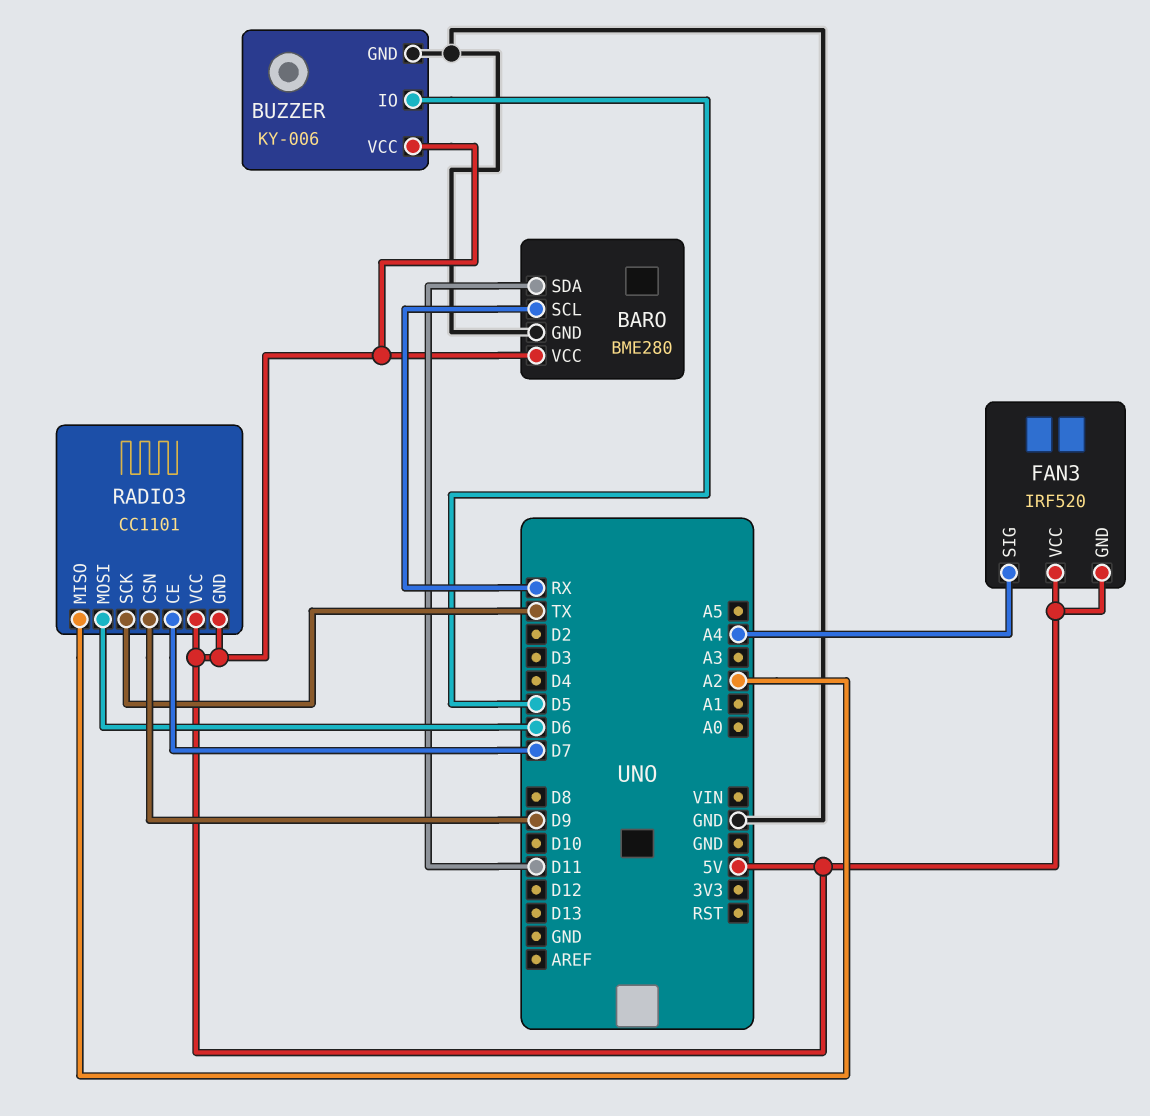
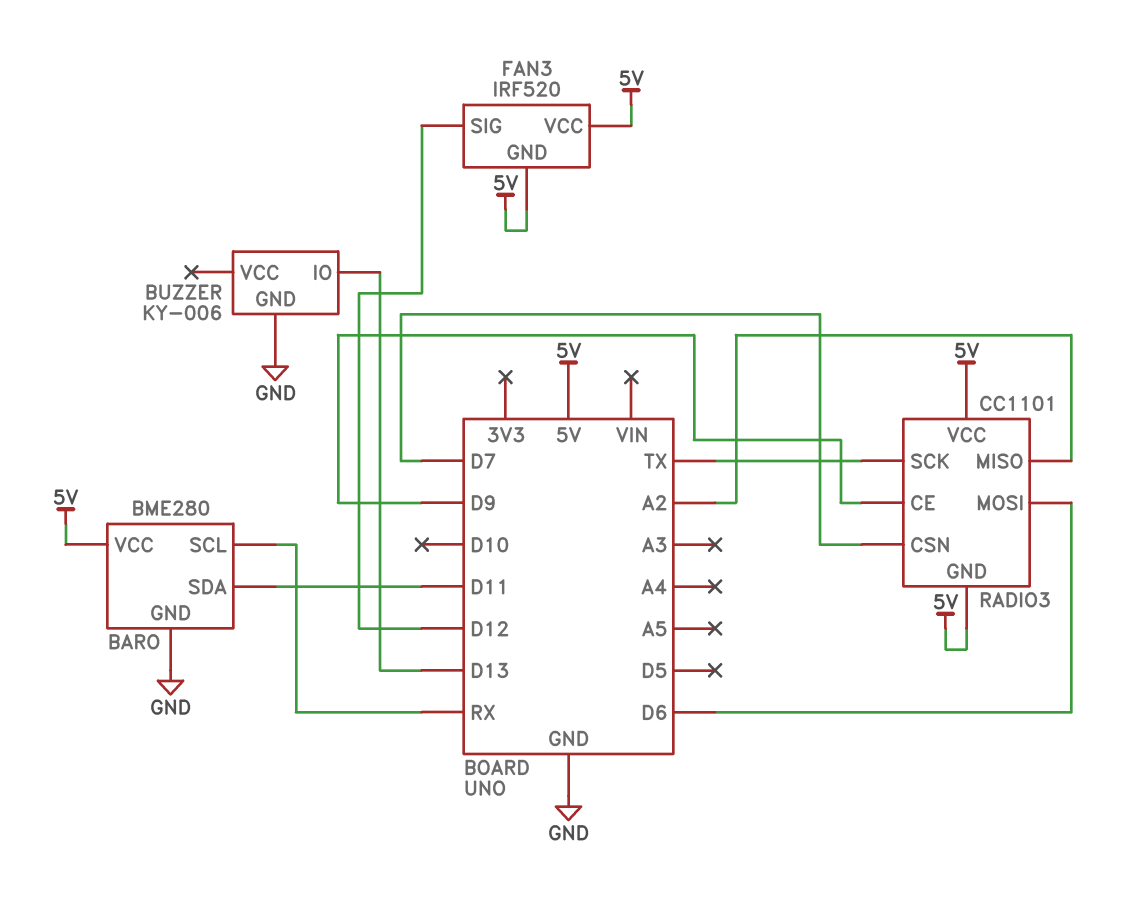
BUZZER pin IO: D5 -> D13
BUZZER pin VCC: 5V -> none
FAN3 pin SIG: A4 -> D12
RADIO3 pin CE: D7 -> D9
RADIO3 pin CSN: D9 -> D7

